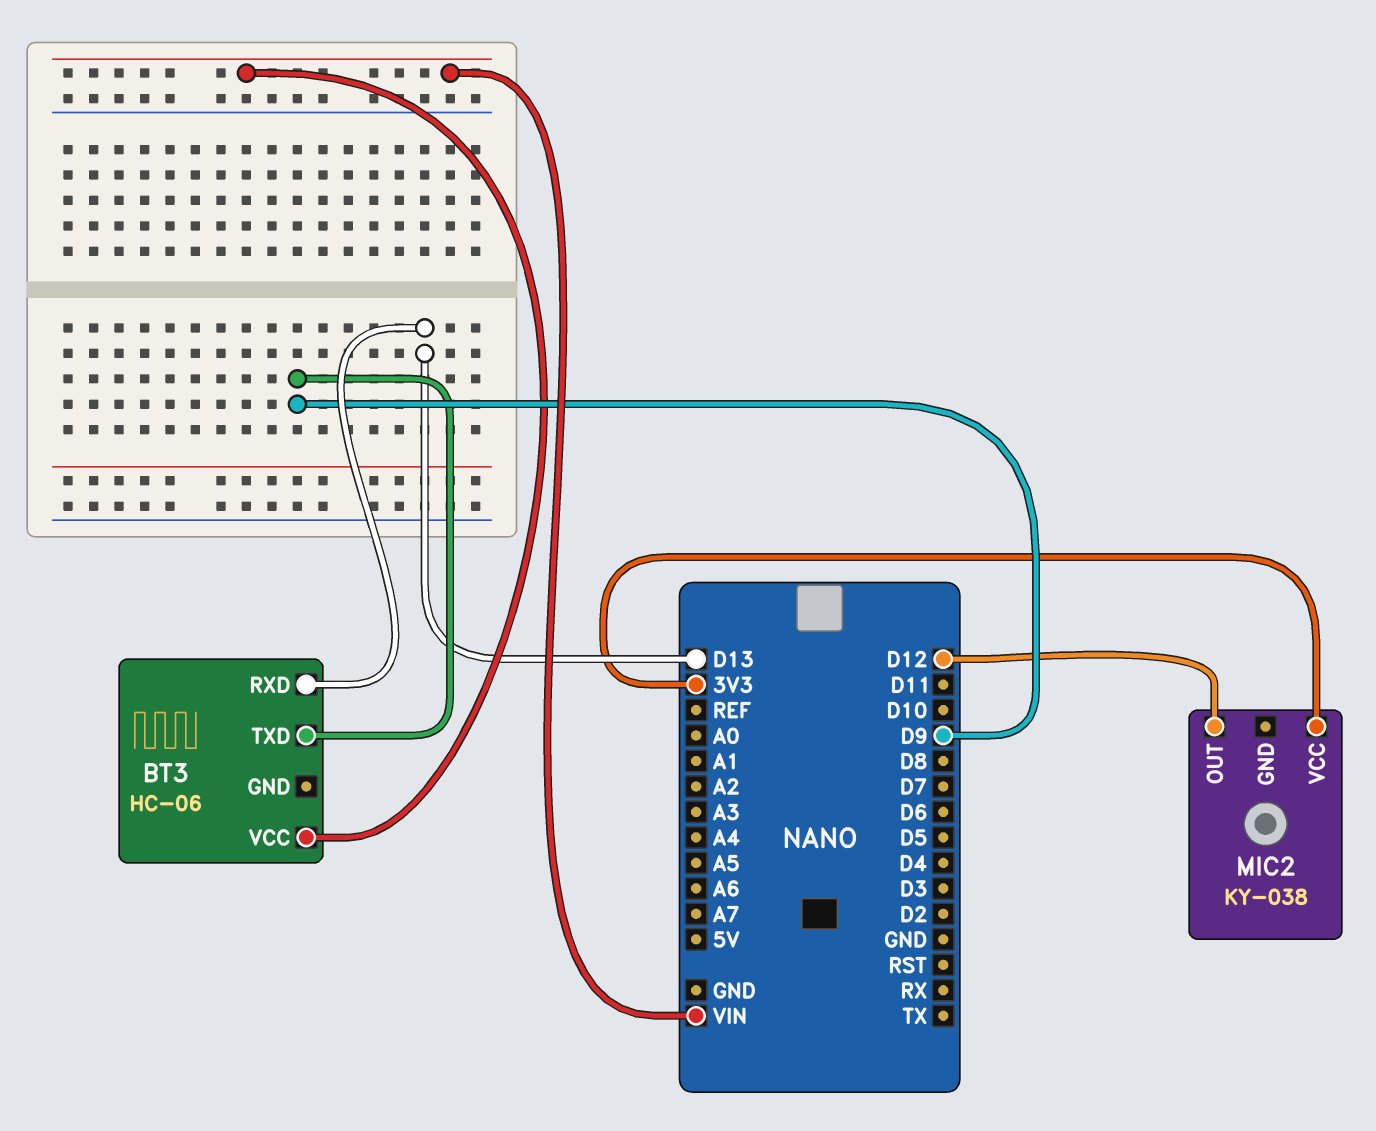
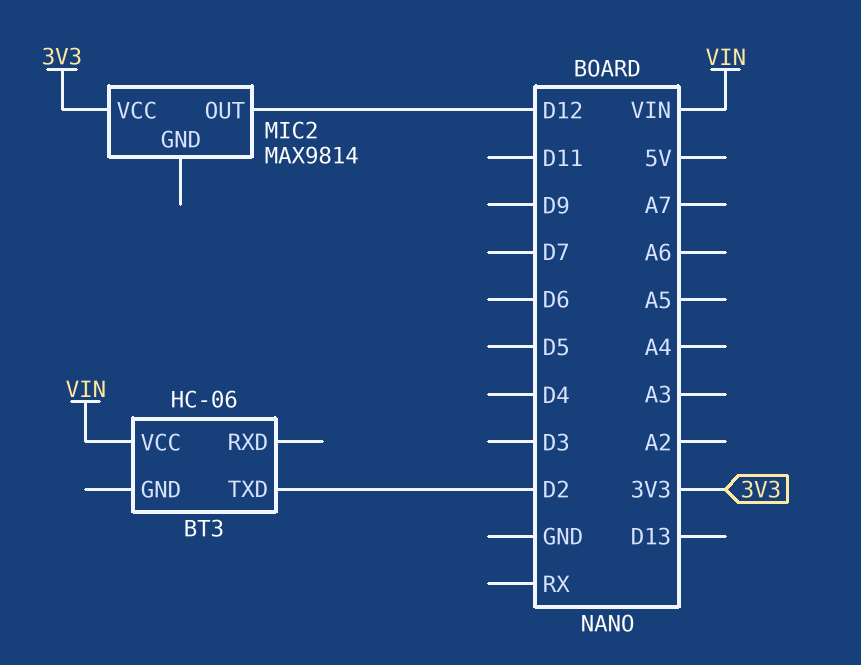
BT3 pin RXD: D13 -> none
BT3 pin TXD: D9 -> D2
MIC2: KY-038 -> MAX9814

